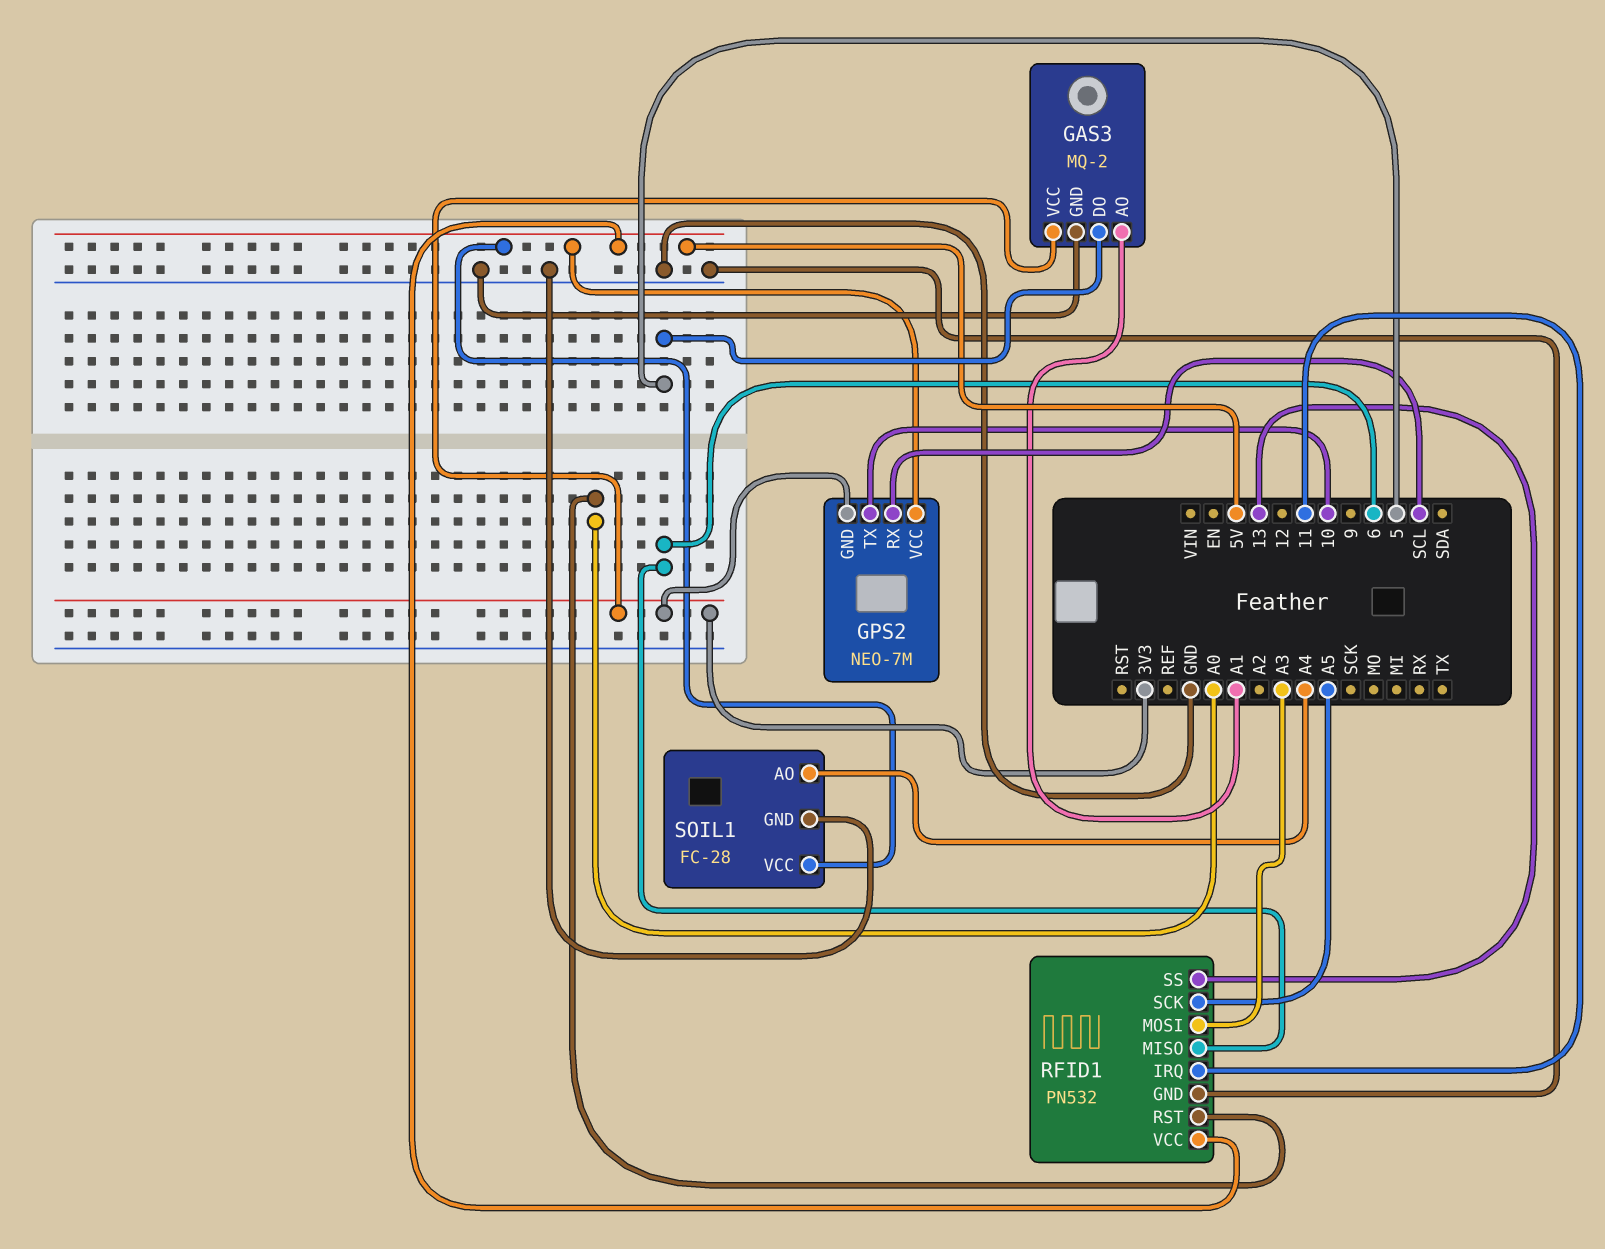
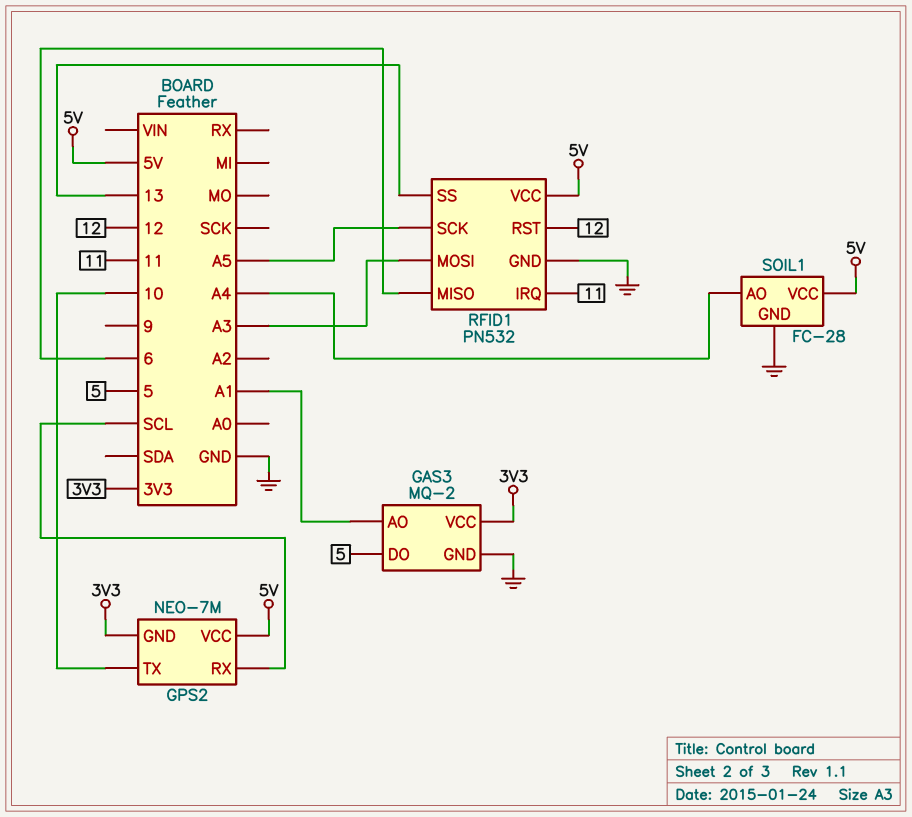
RFID1 pin RST: A0 -> 12

